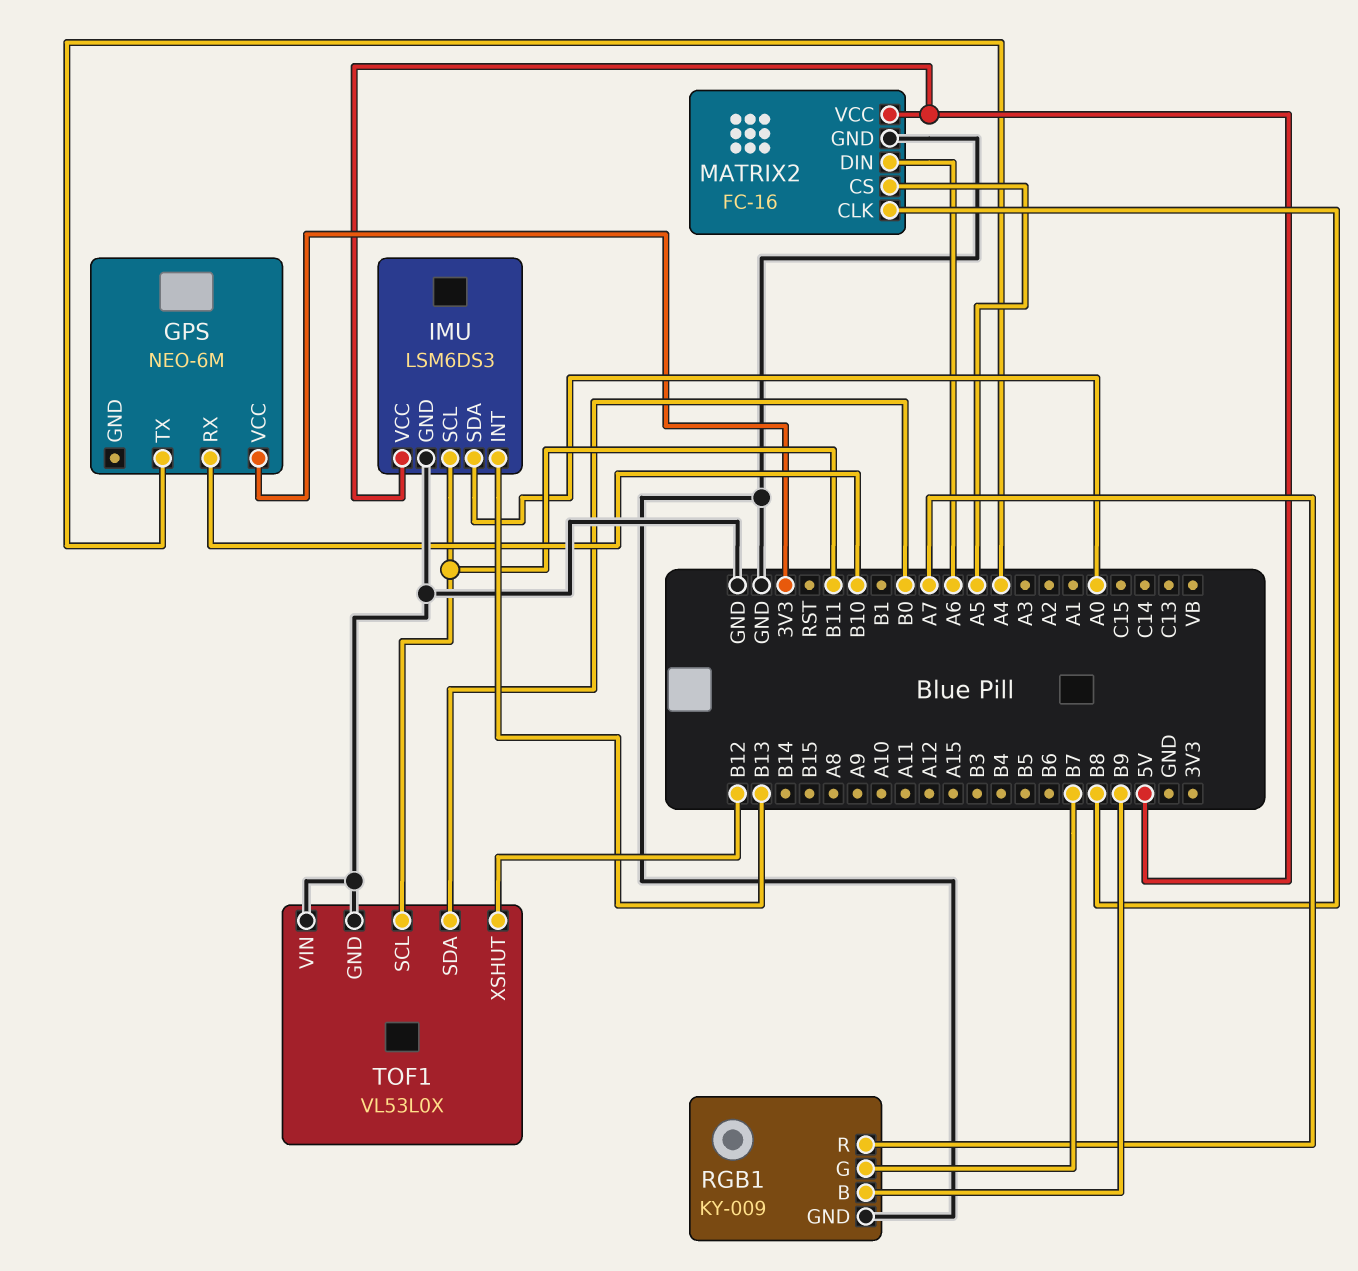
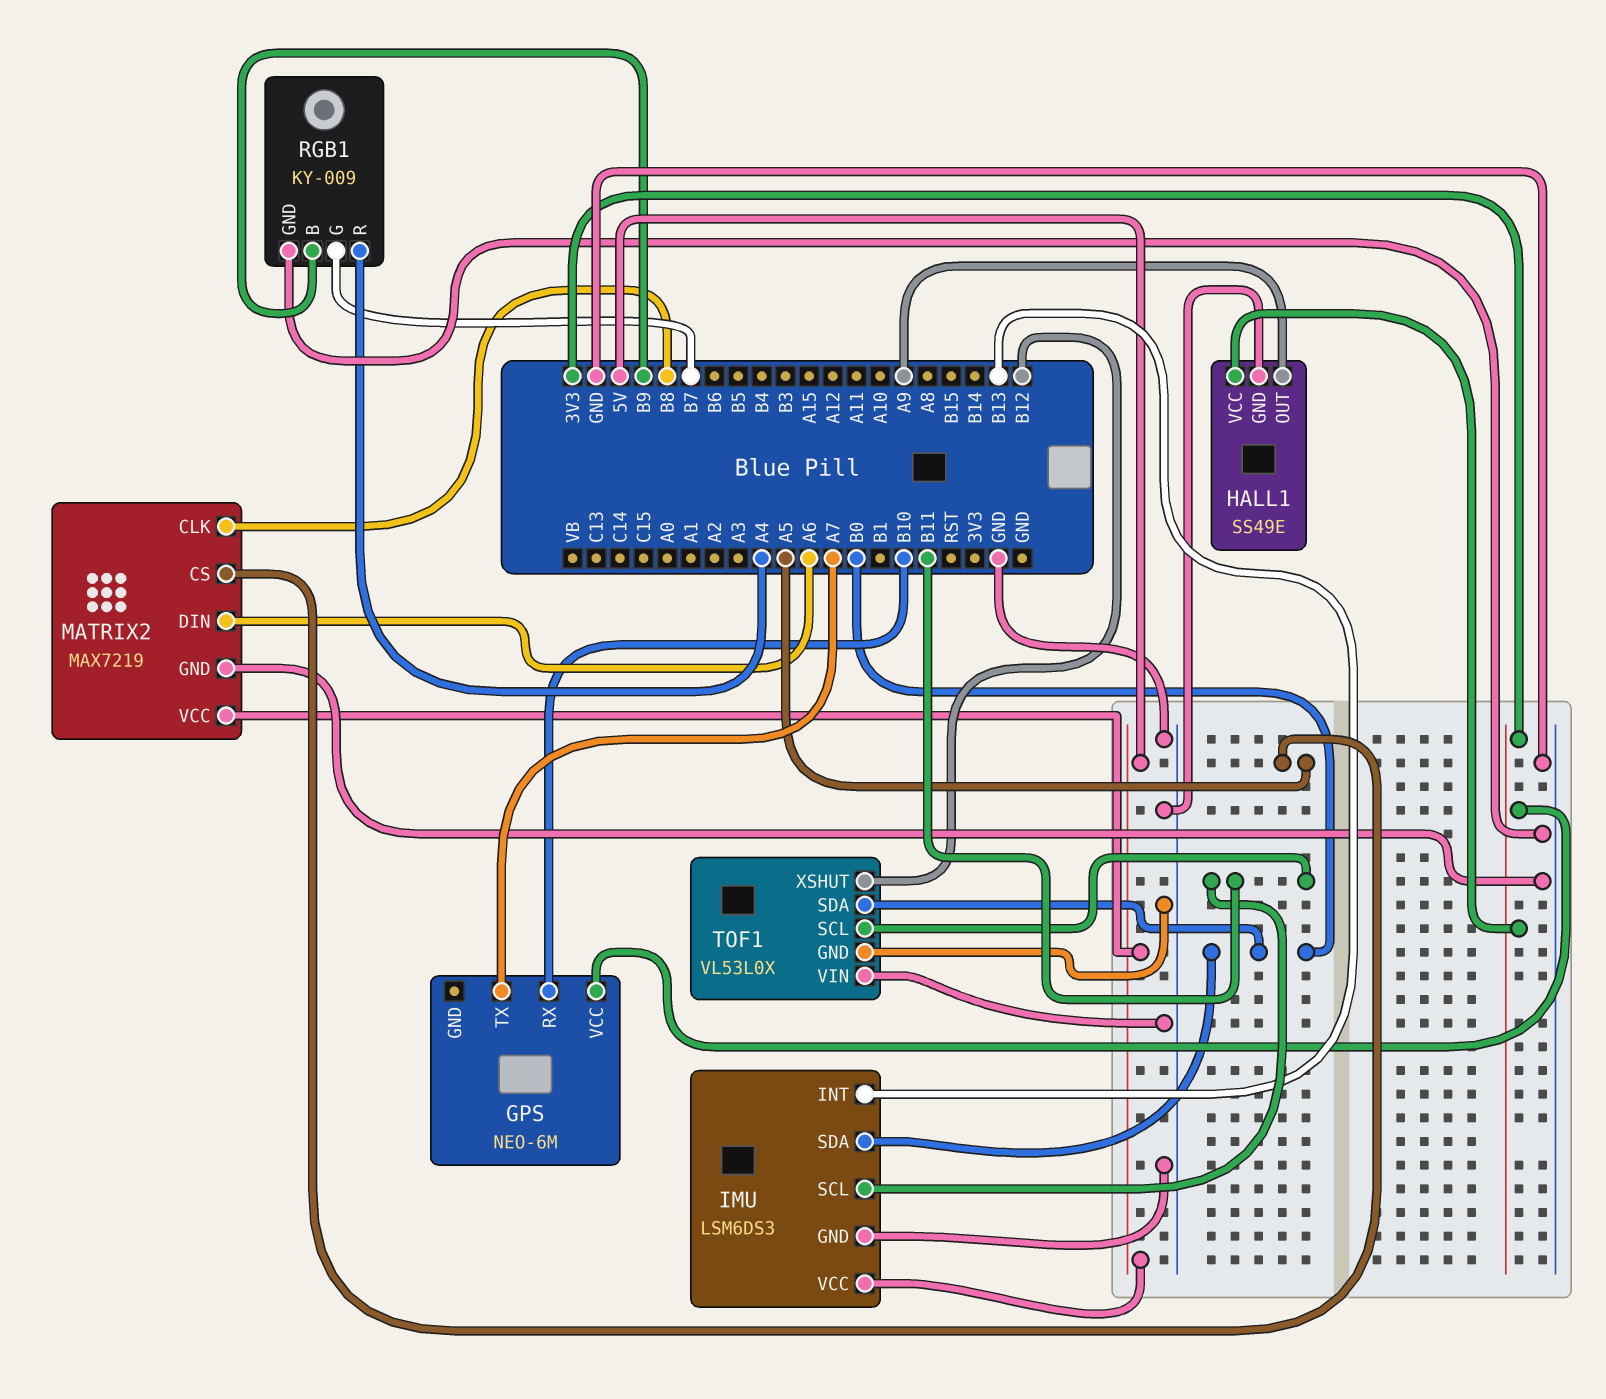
GPS pin TX: A4 -> A7
HALL1: none -> SS49E
HALL1 pin GND: none -> GND
HALL1 pin OUT: none -> A9
HALL1 pin VCC: none -> 3V3
IMU pin SDA: A0 -> B0
MATRIX2: FC-16 -> MAX7219
RGB1 pin R: A7 -> A4

